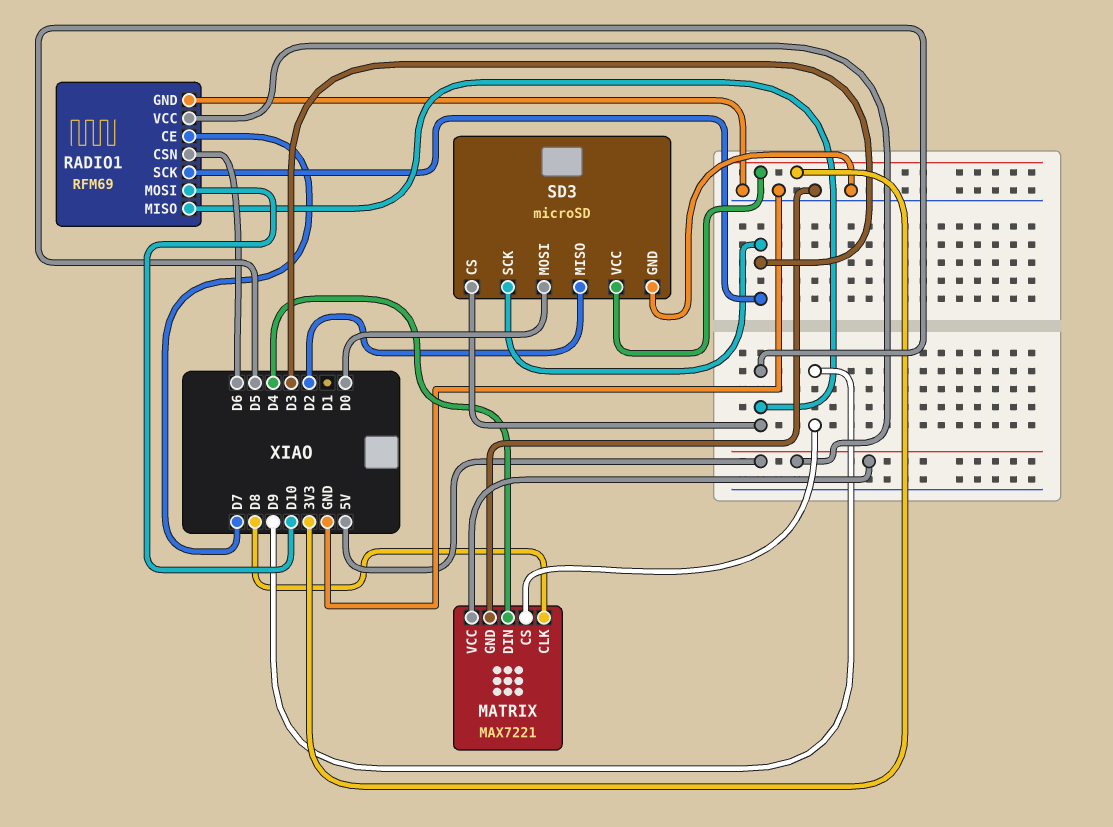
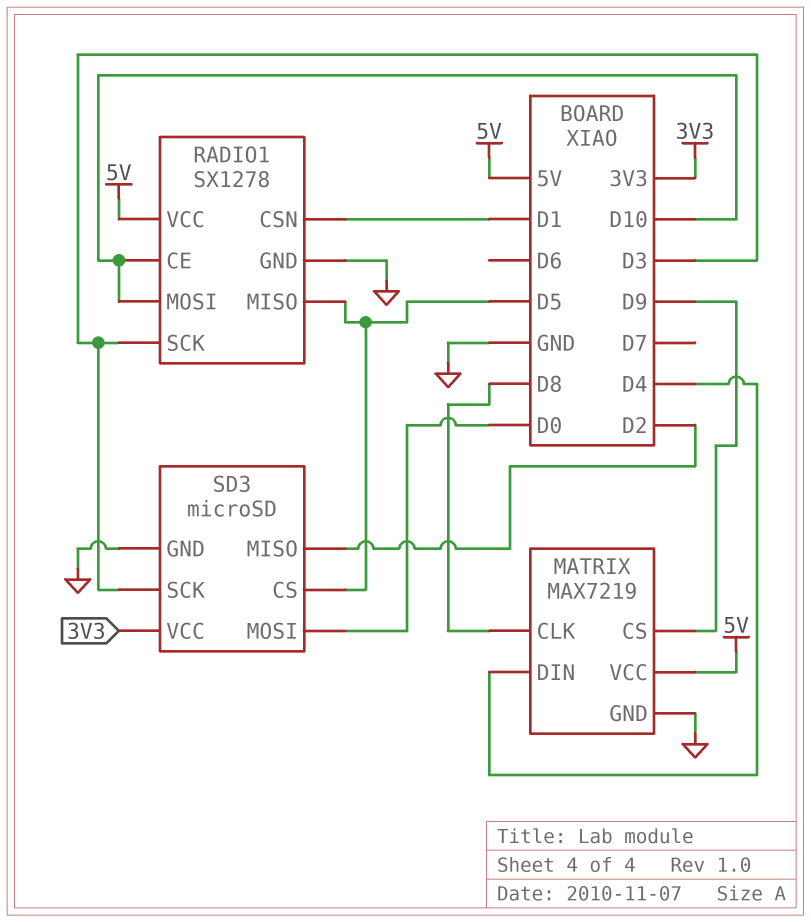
MATRIX: MAX7221 -> MAX7219
RADIO1: RFM69 -> SX1278
RADIO1 pin CE: D7 -> D10
RADIO1 pin CSN: D6 -> D1

